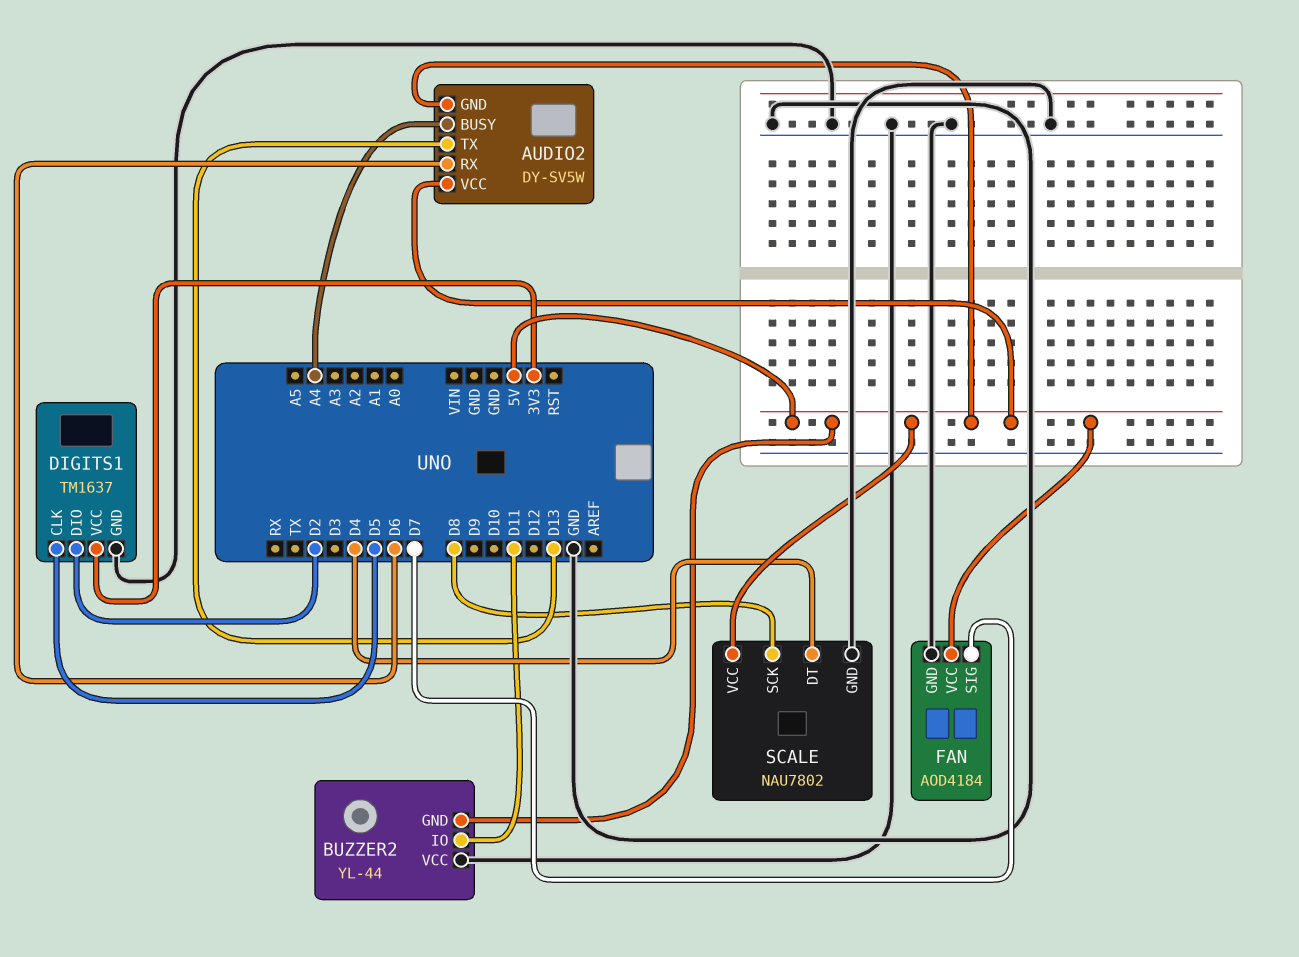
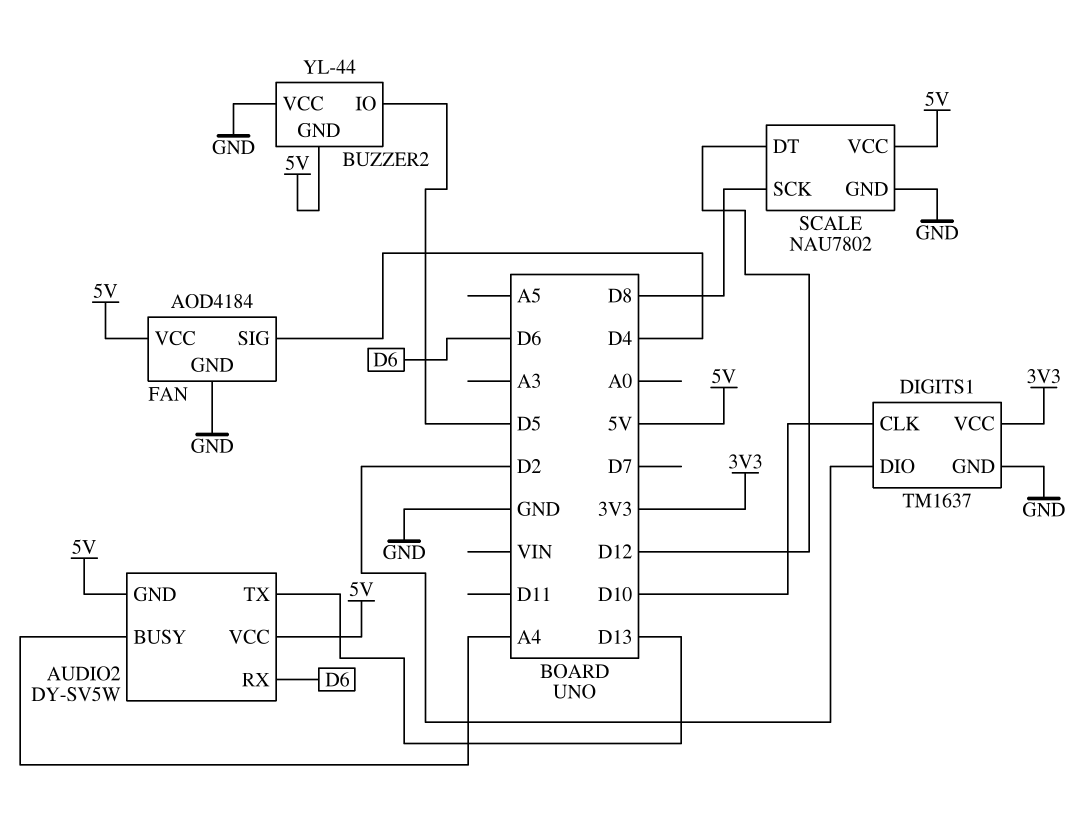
BUZZER2 pin IO: D11 -> D5
DIGITS1 pin CLK: D5 -> D10
FAN pin SIG: D7 -> D4
SCALE pin DT: D4 -> D12

